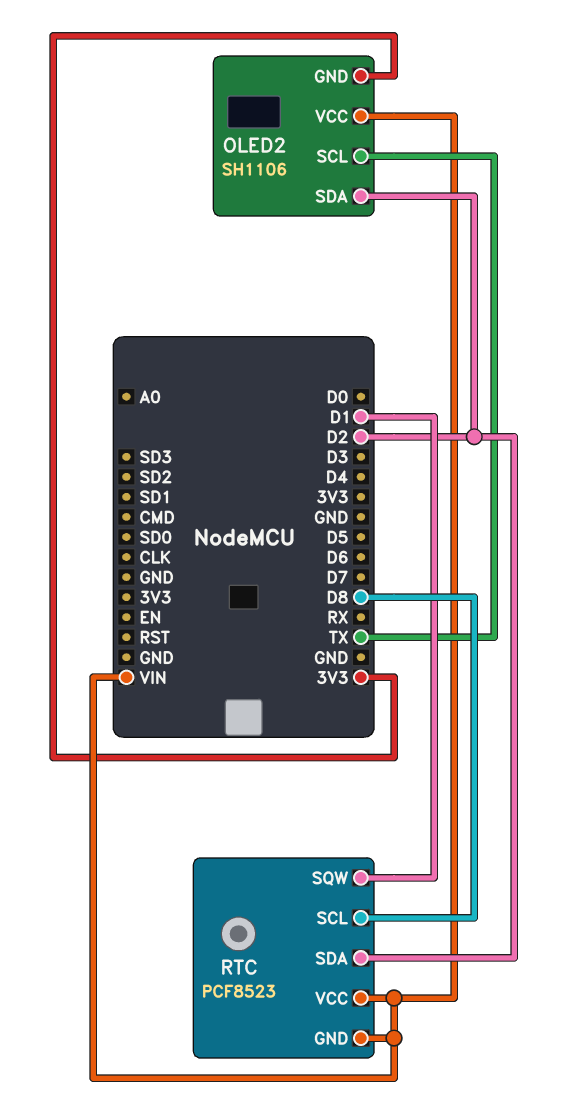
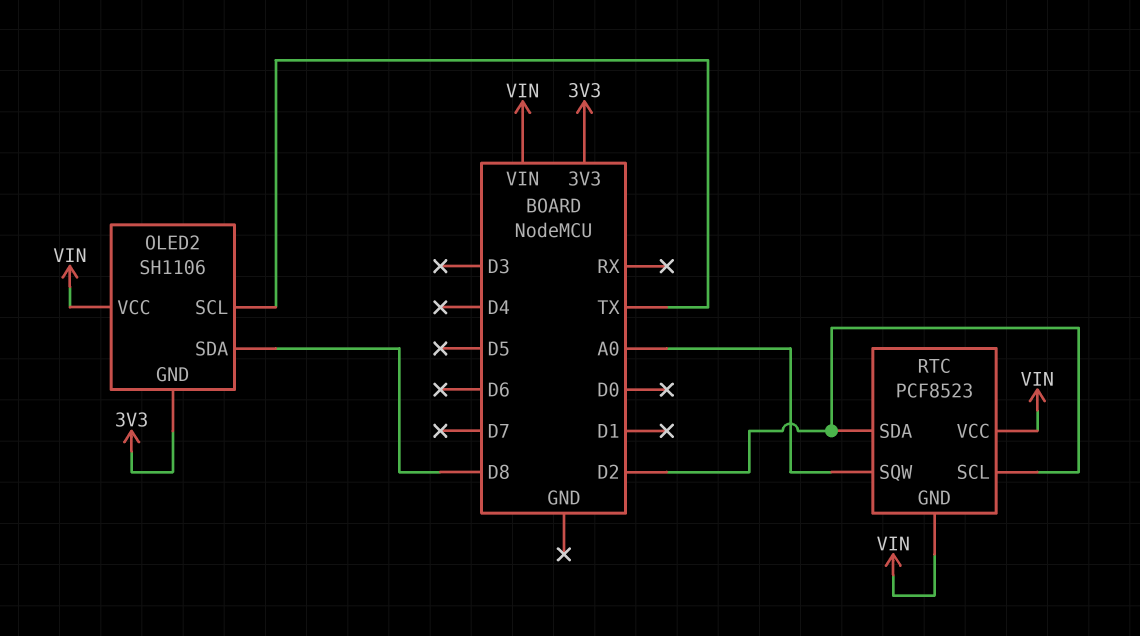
OLED2 pin SDA: D2 -> D8
RTC pin SCL: D8 -> D2
RTC pin SQW: D1 -> A0

